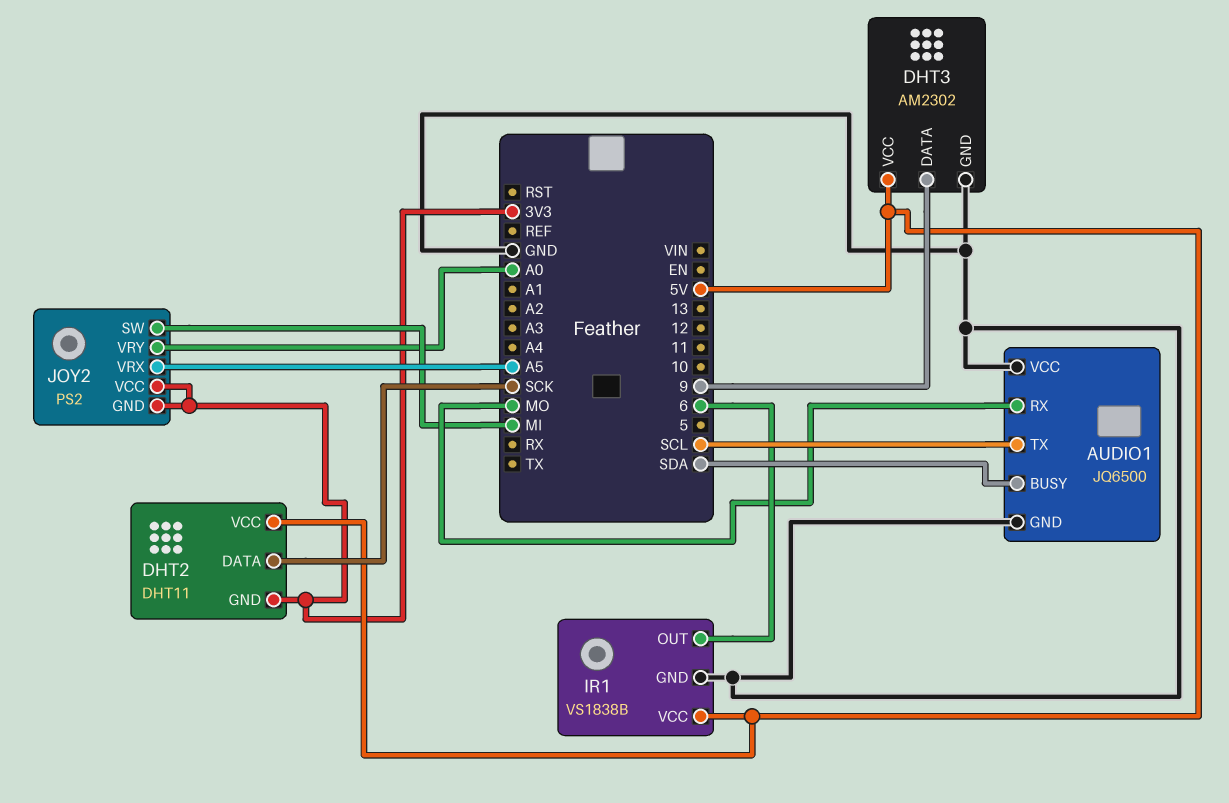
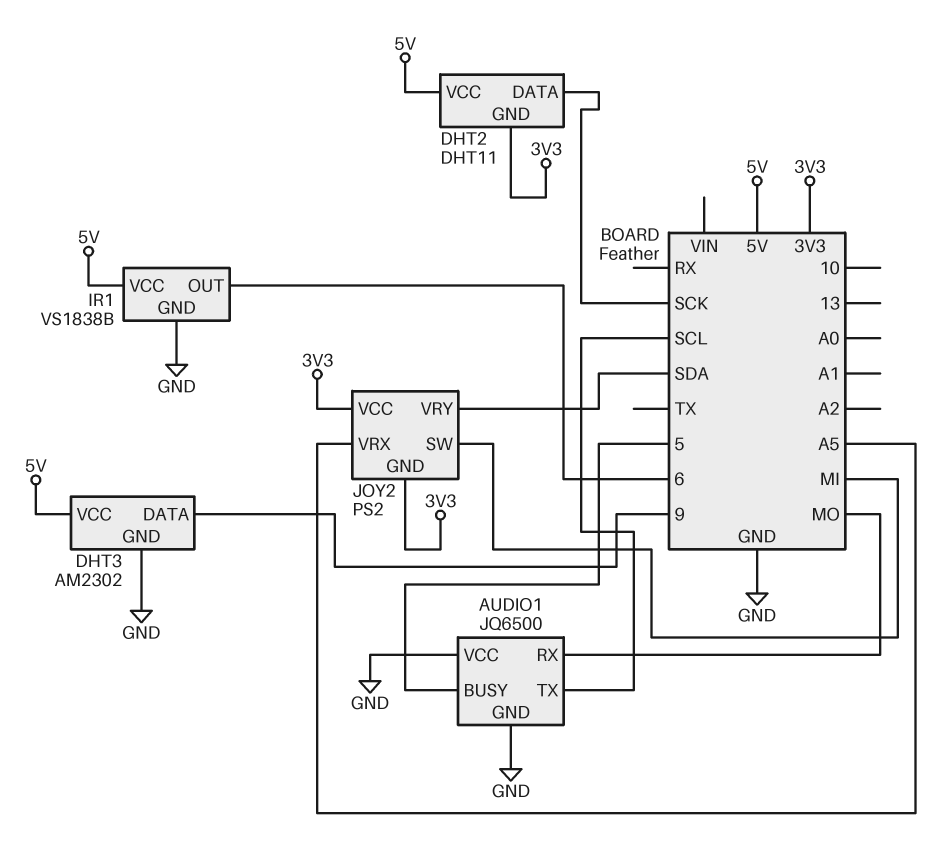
AUDIO1 pin BUSY: SDA -> 5
JOY2 pin VRY: A0 -> SDA

